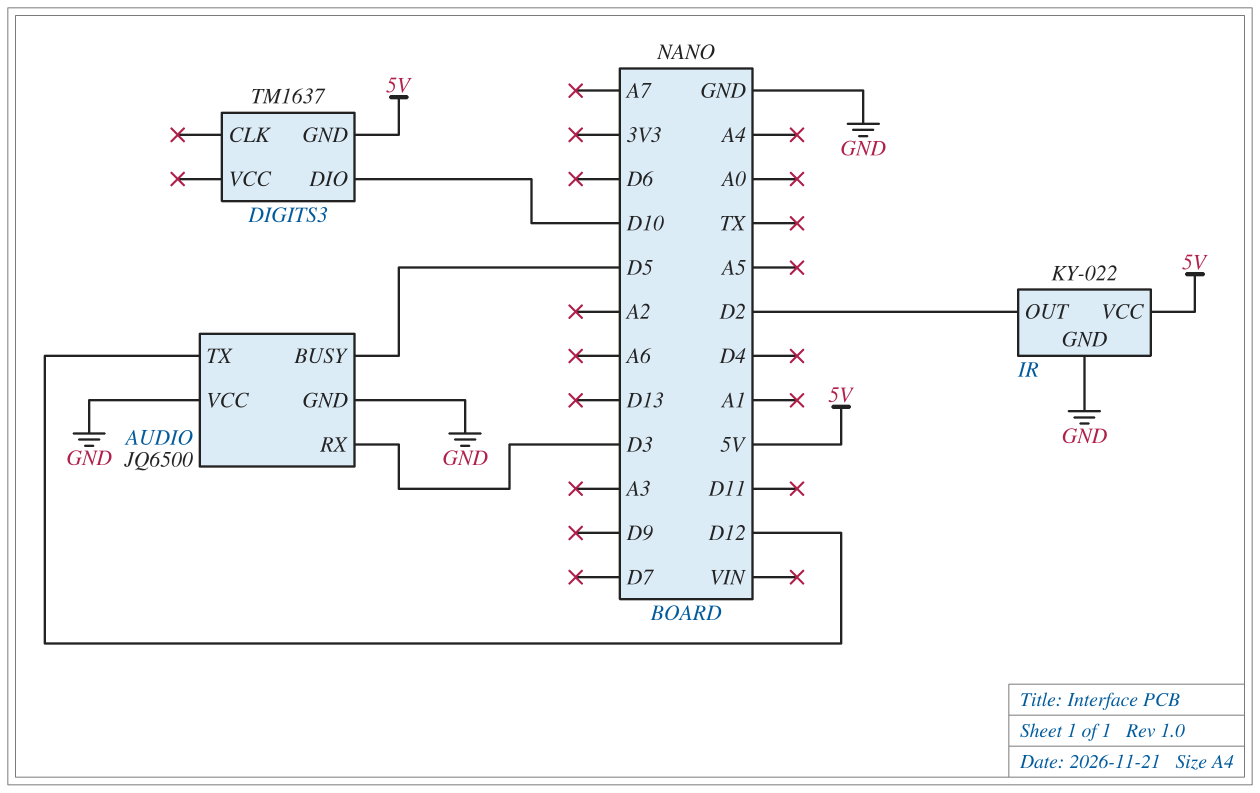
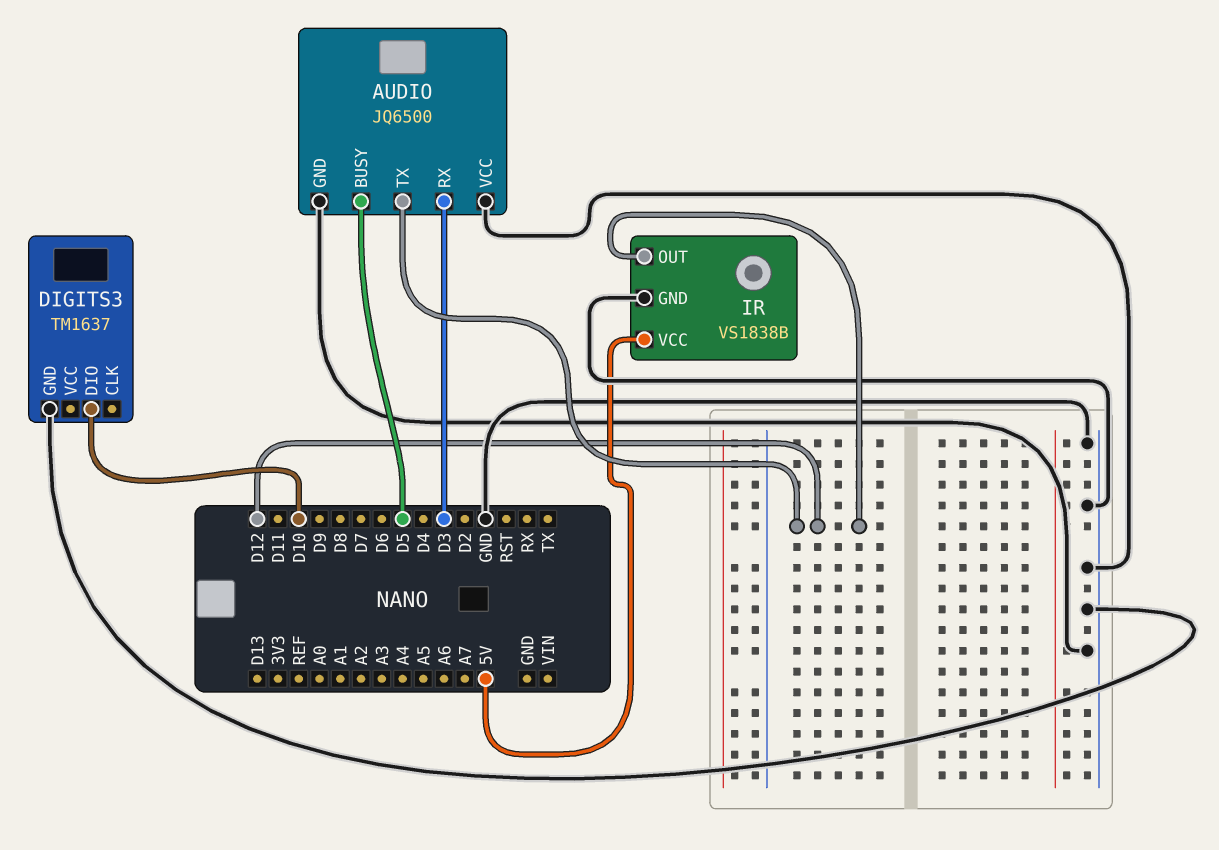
DIGITS3 pin GND: 5V -> GND
IR: KY-022 -> VS1838B
IR pin OUT: D2 -> D12

